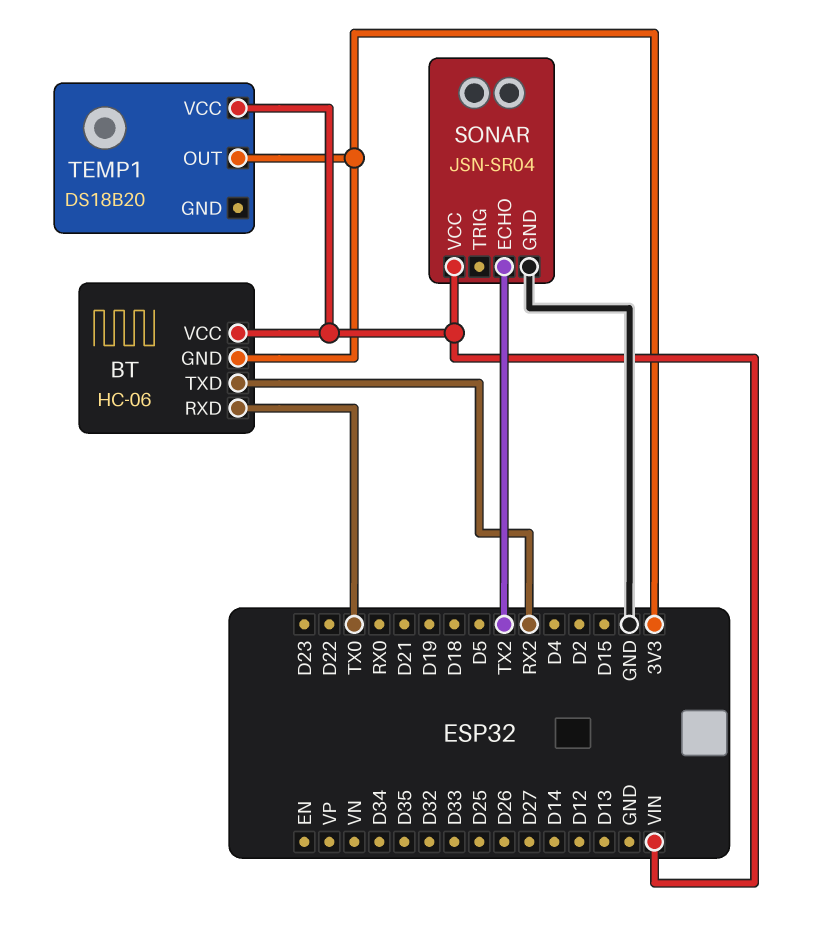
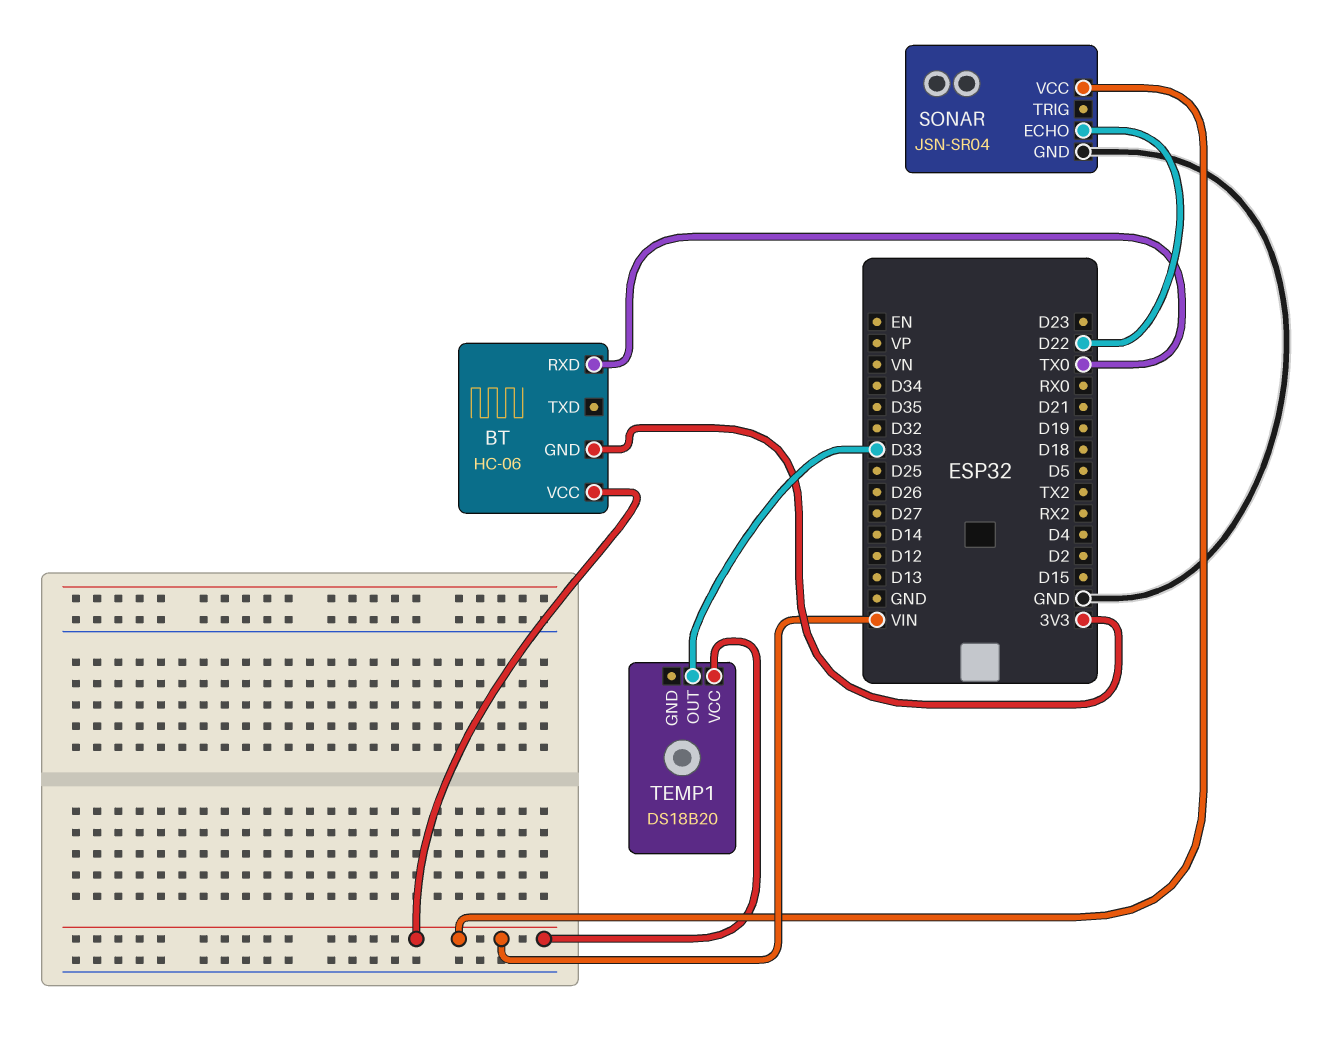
BT pin TXD: RX2 -> none
SONAR pin ECHO: TX2 -> D22
TEMP1 pin OUT: 3V3 -> D33

